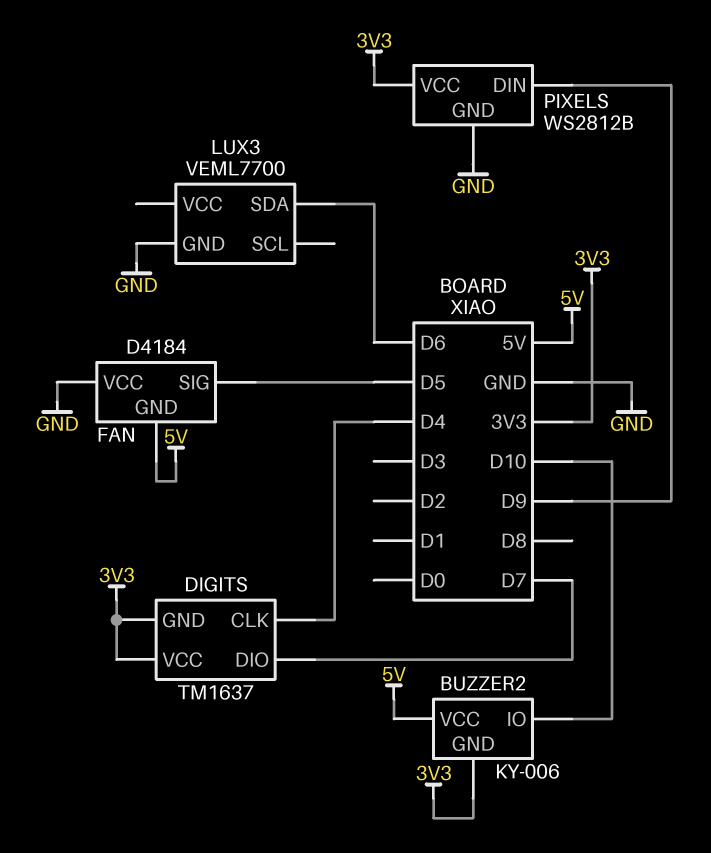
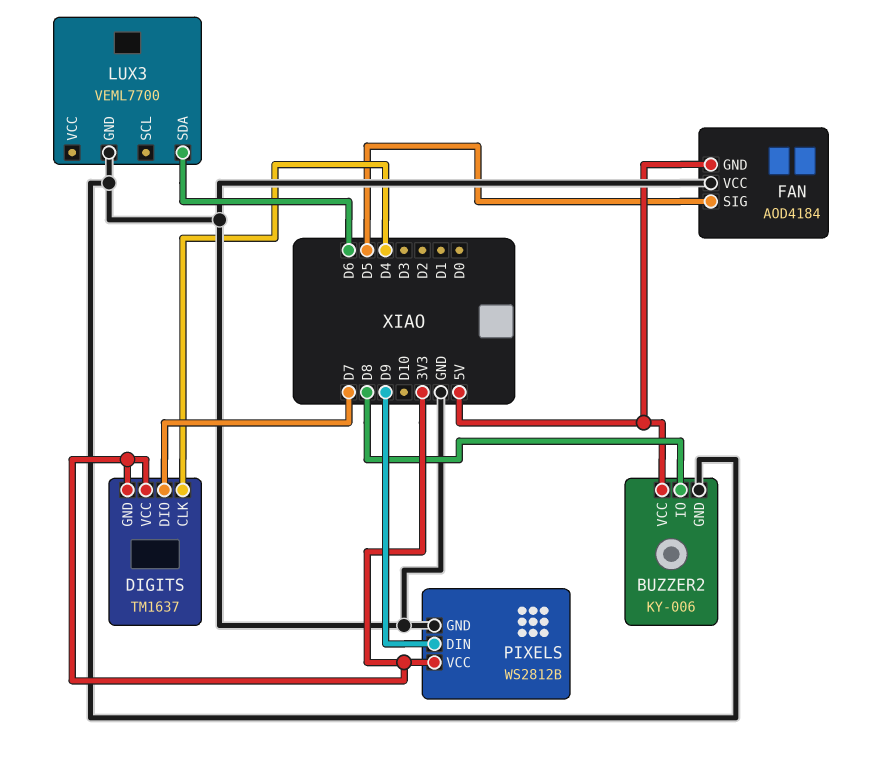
BUZZER2 pin GND: 3V3 -> GND
BUZZER2 pin IO: D10 -> D8
FAN: D4184 -> AOD4184

